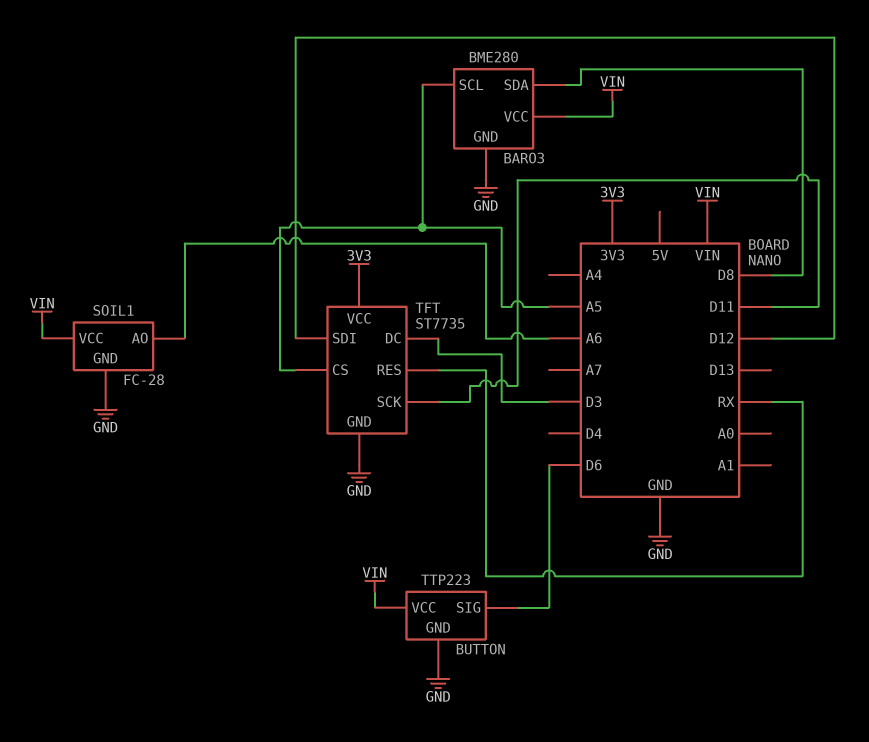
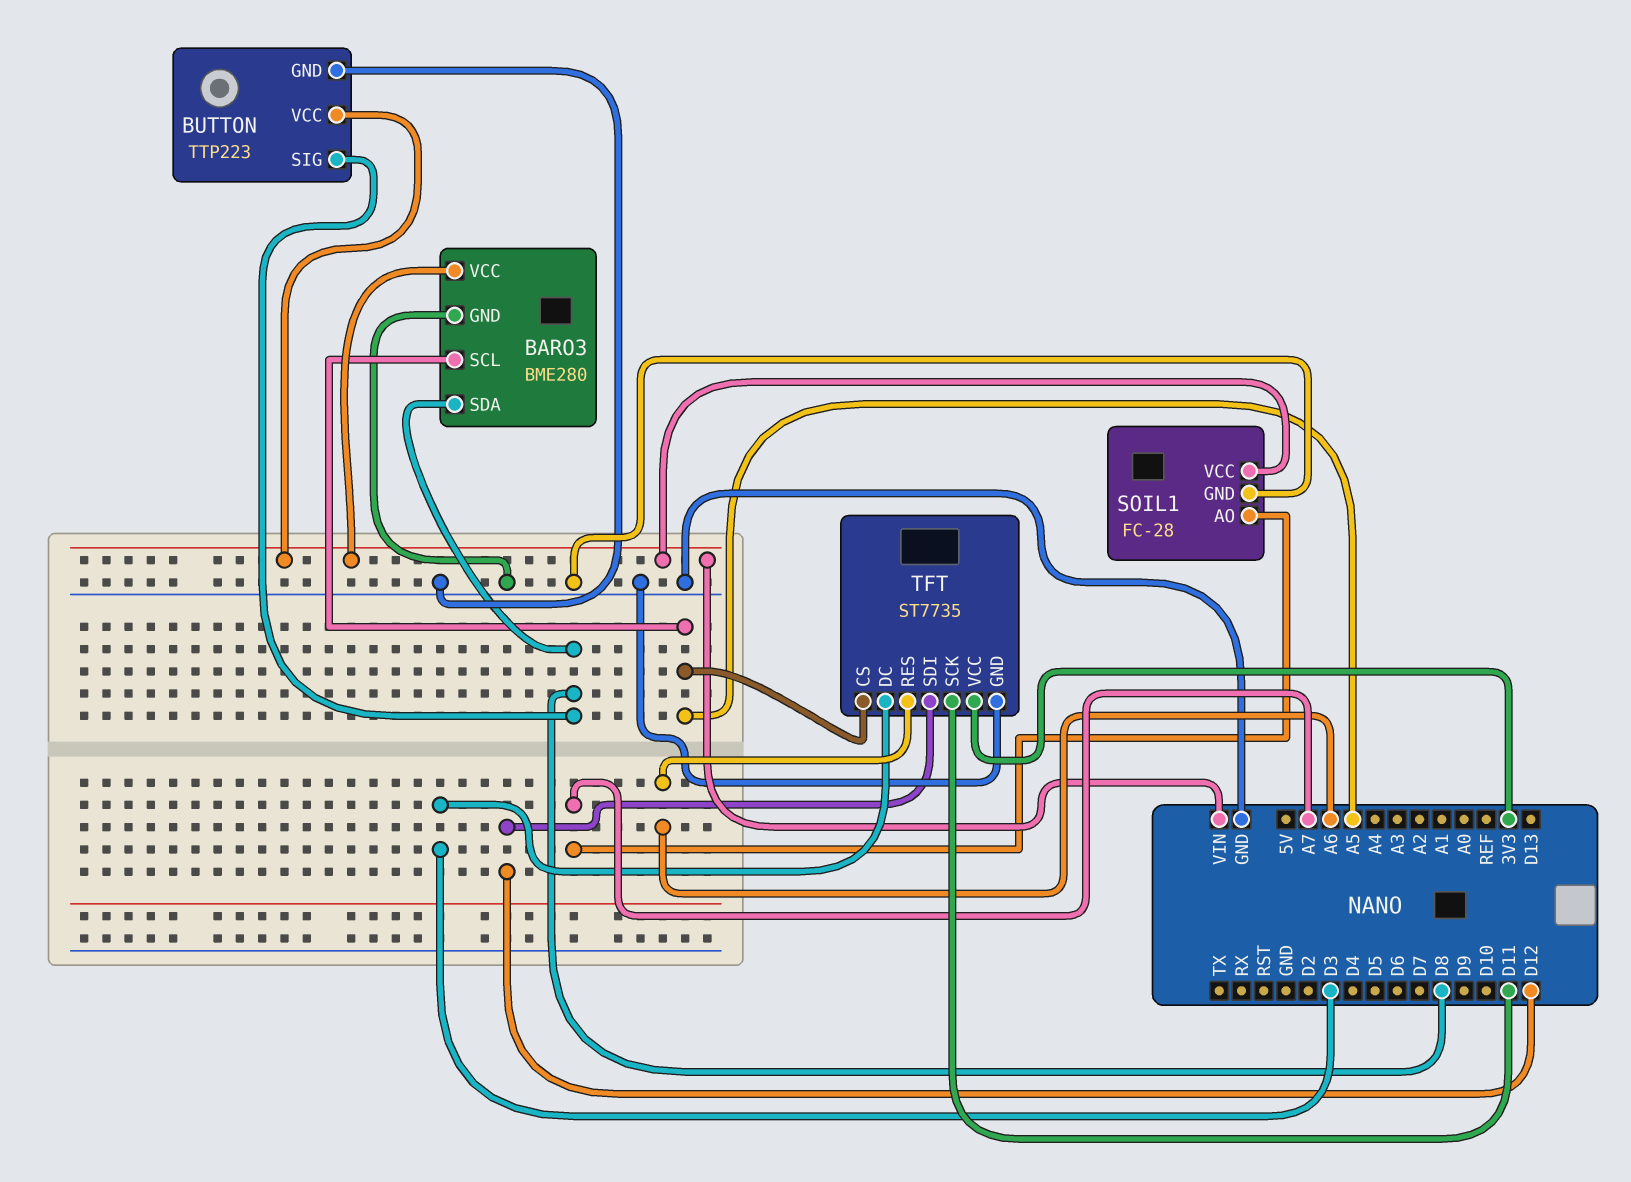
BUTTON pin SIG: D6 -> D8
SOIL1 pin AO: A6 -> A7
TFT pin RES: RX -> A6

